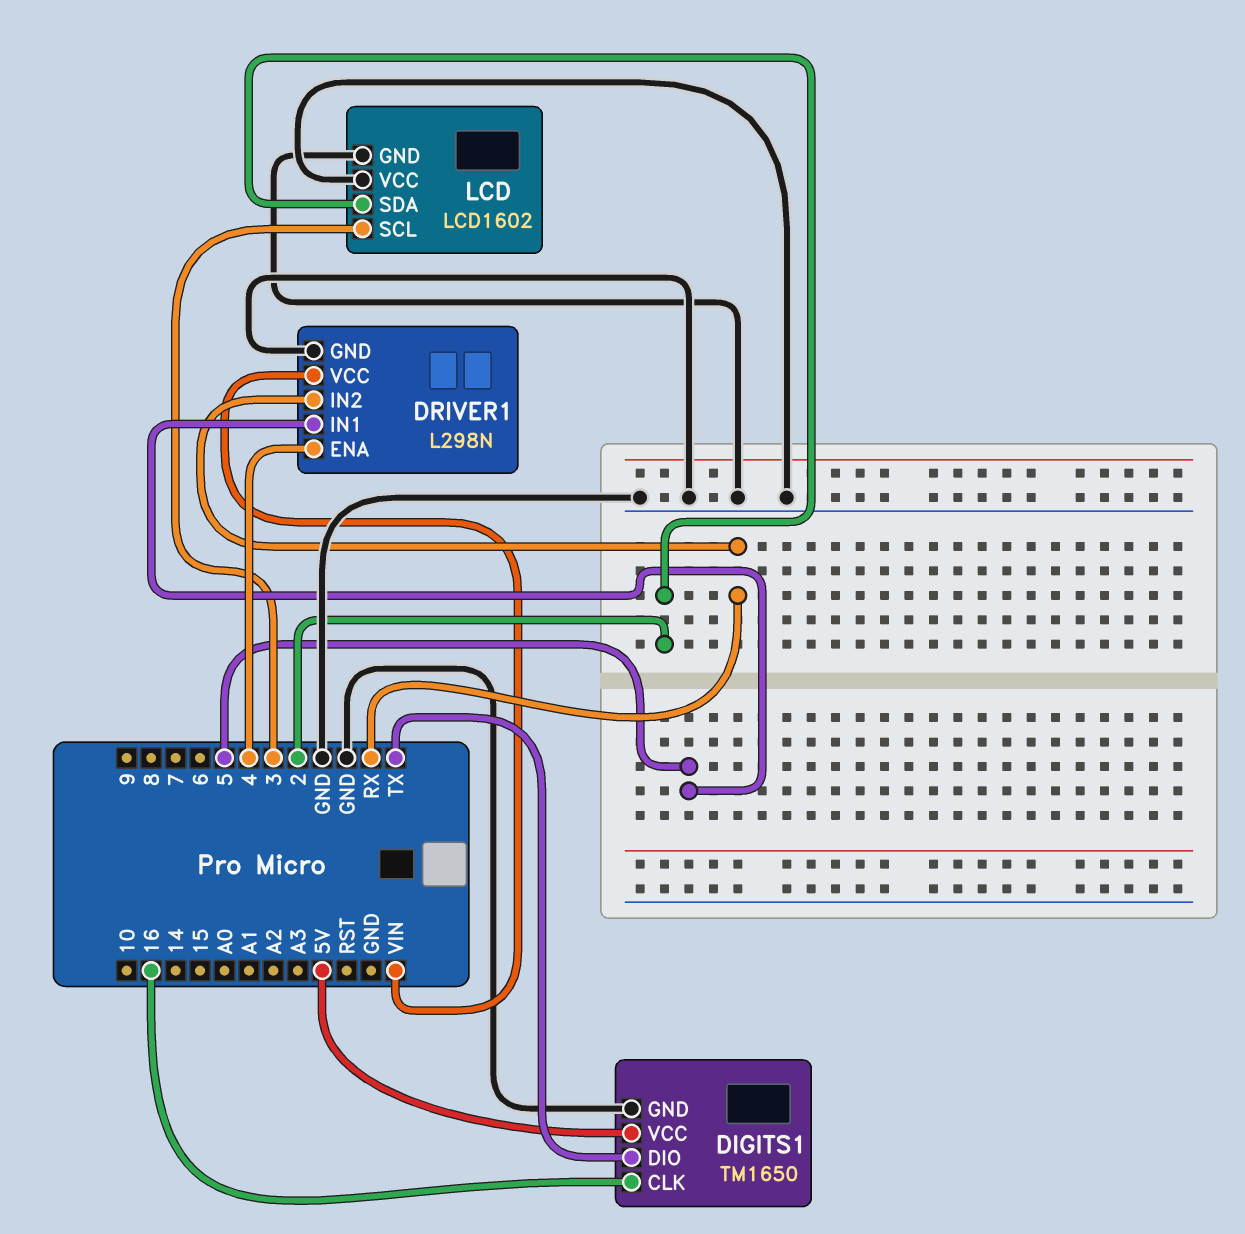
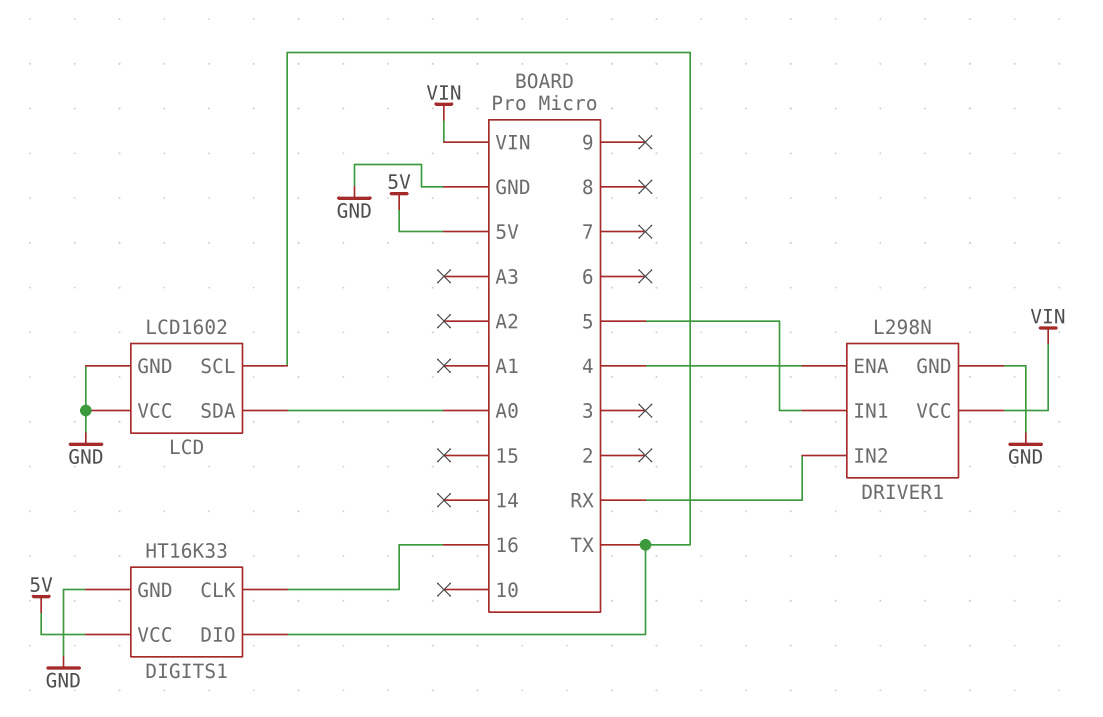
DIGITS1: TM1650 -> HT16K33
LCD pin SCL: 3 -> TX
LCD pin SDA: 2 -> A0

